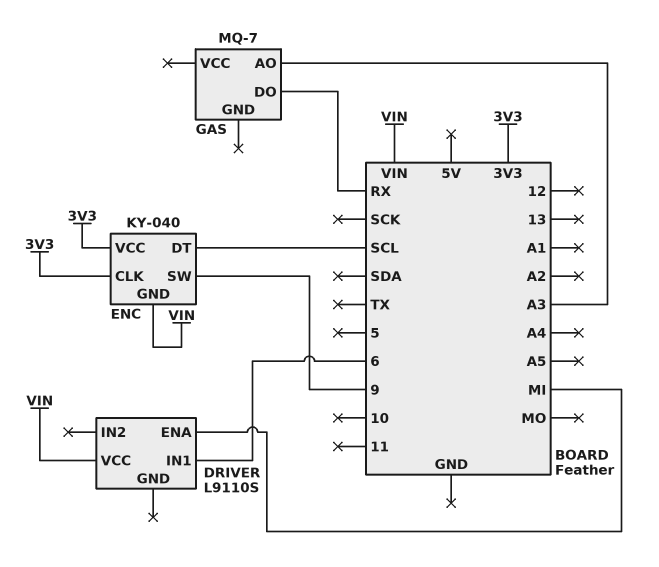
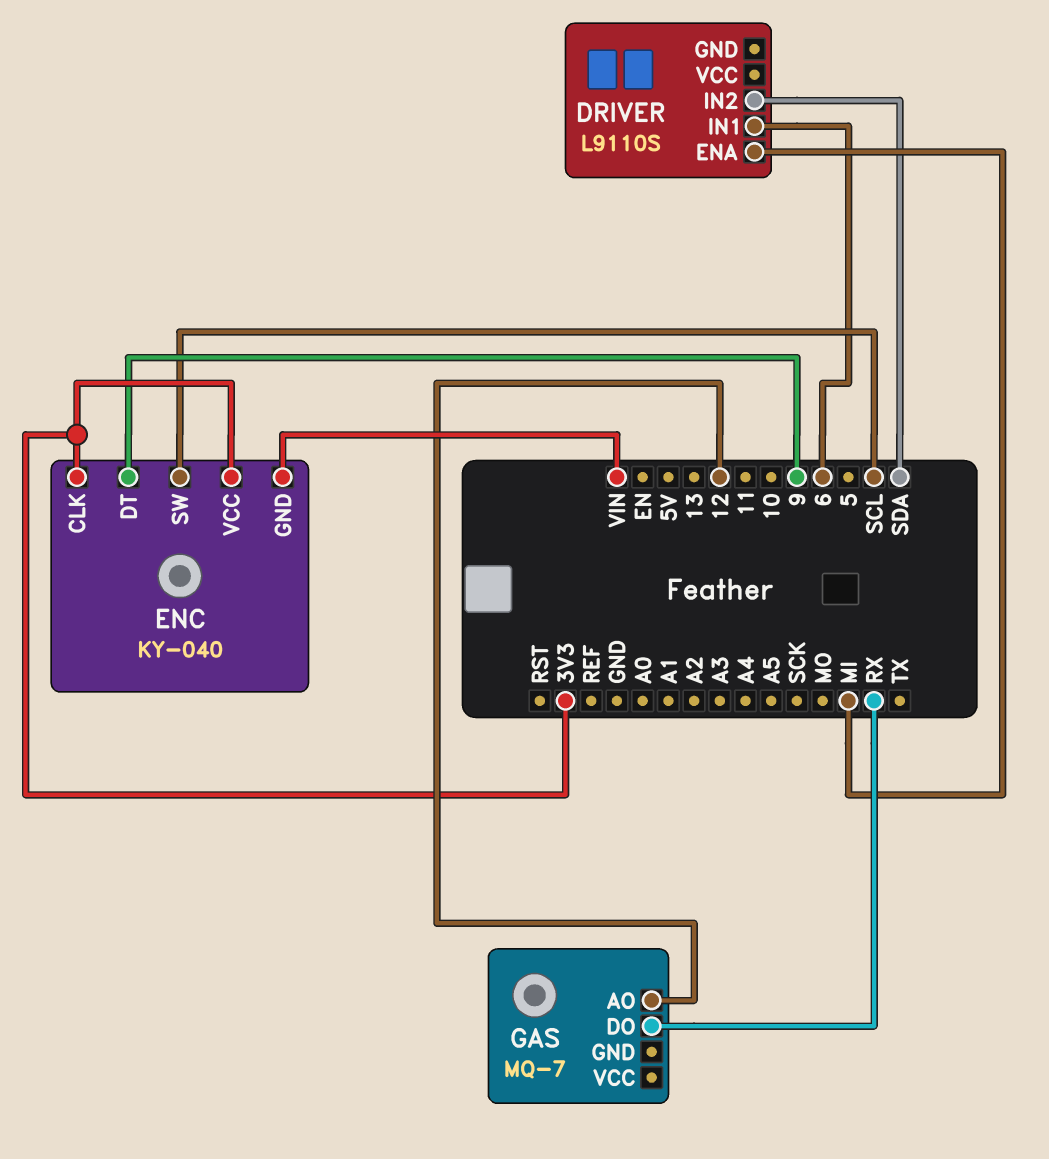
DRIVER pin IN2: none -> SDA
DRIVER pin VCC: VIN -> none
ENC pin DT: SCL -> 9
ENC pin SW: 9 -> SCL
GAS pin AO: A3 -> 12

